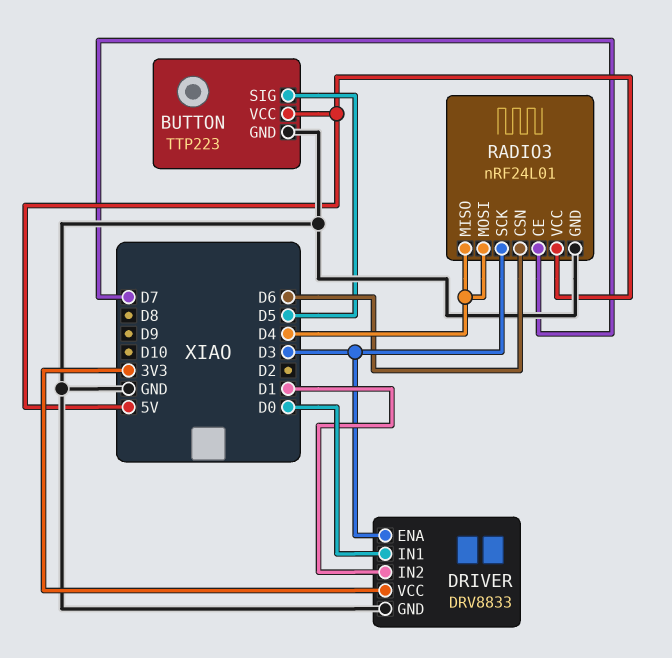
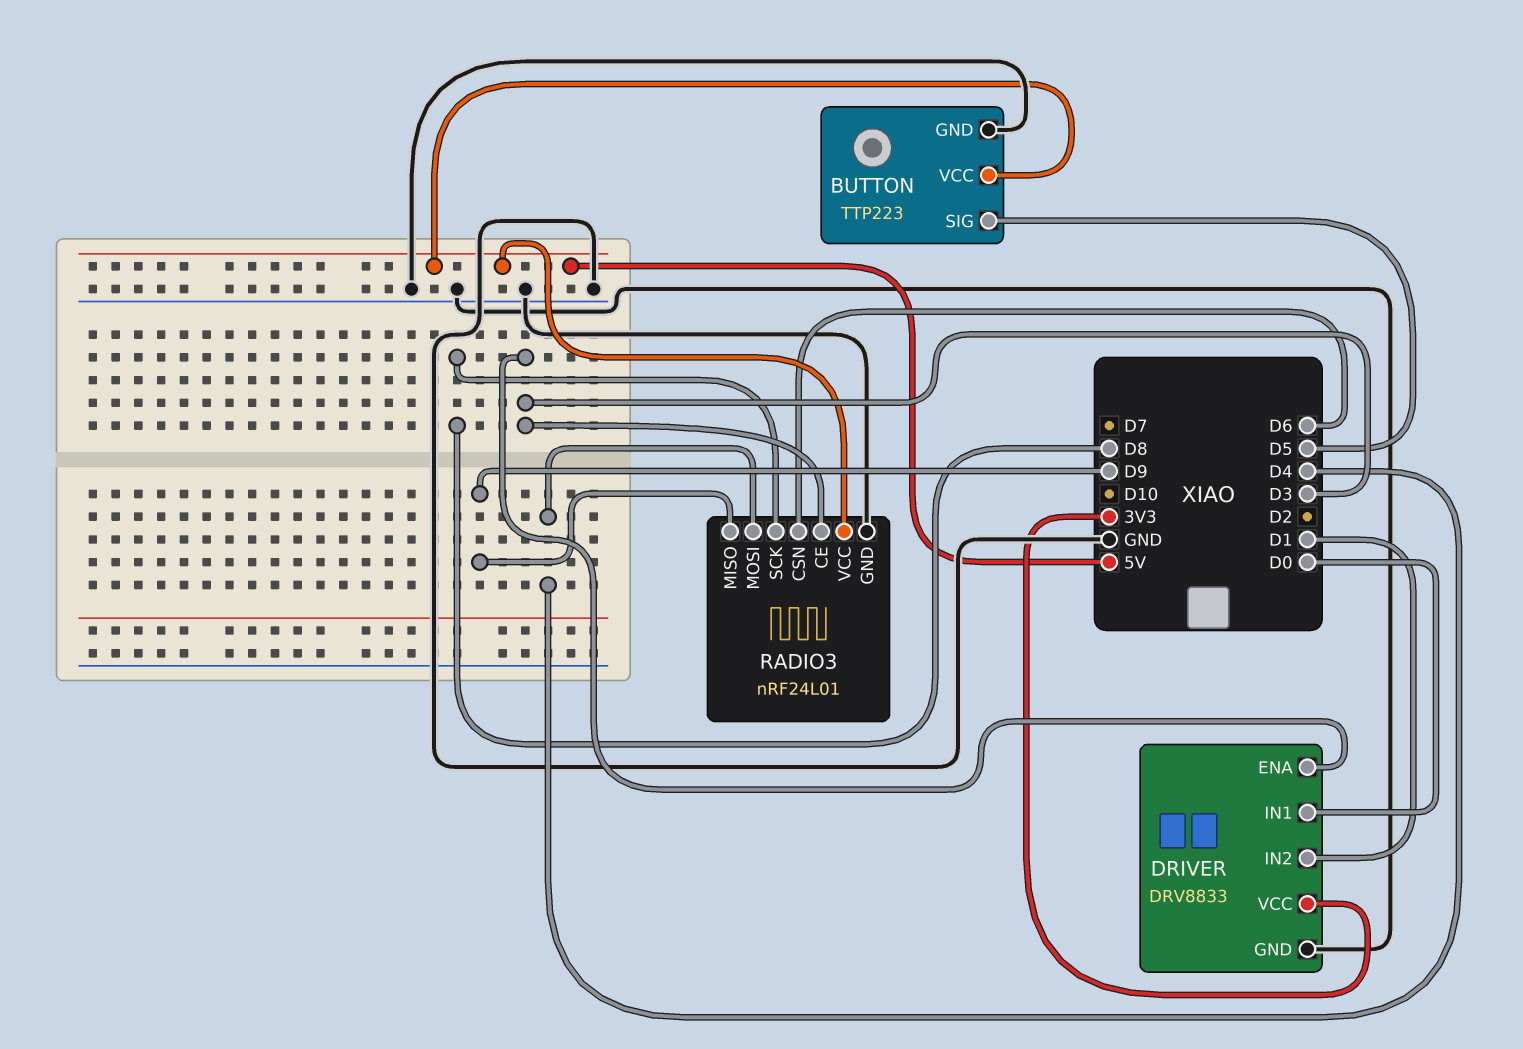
RADIO3 pin CE: D7 -> D3
RADIO3 pin MISO: D4 -> D9
RADIO3 pin SCK: D3 -> D8

